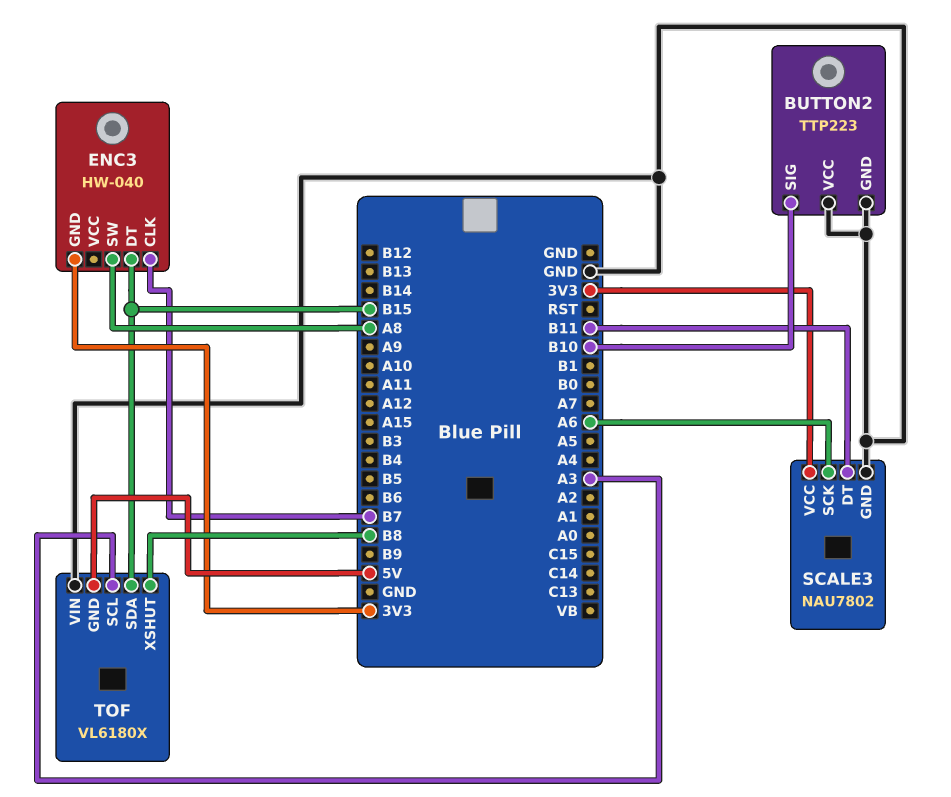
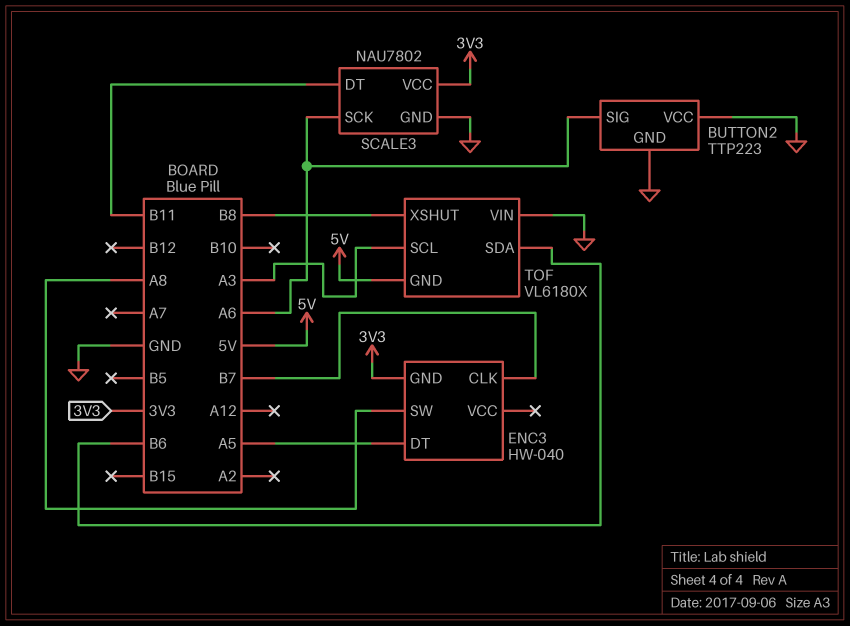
BUTTON2 pin SIG: B10 -> A6
ENC3 pin DT: B15 -> A5
TOF pin SDA: B15 -> B6

